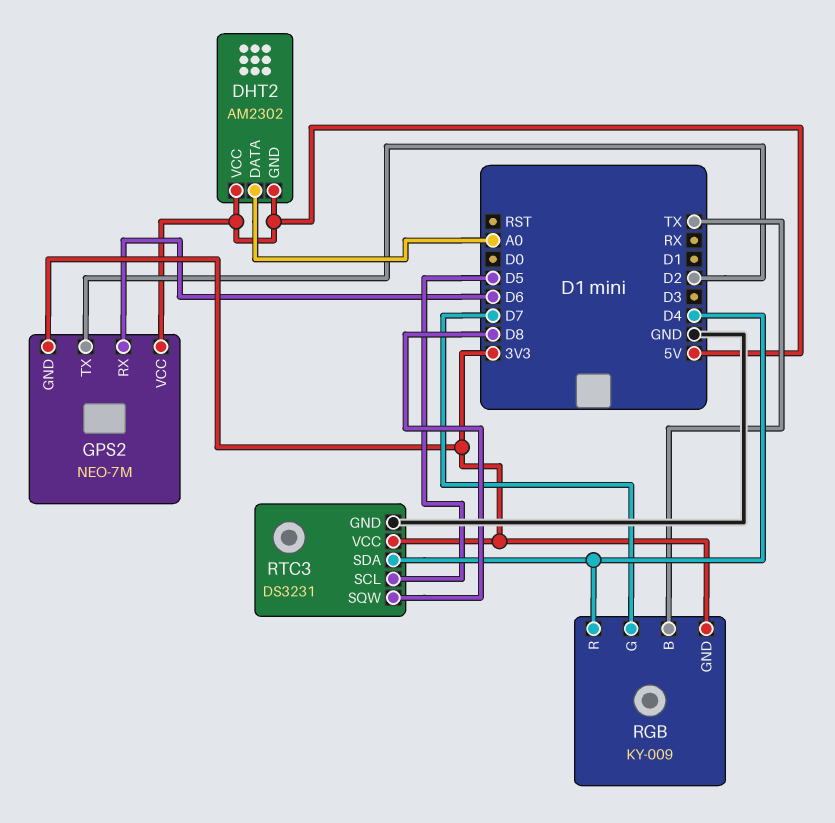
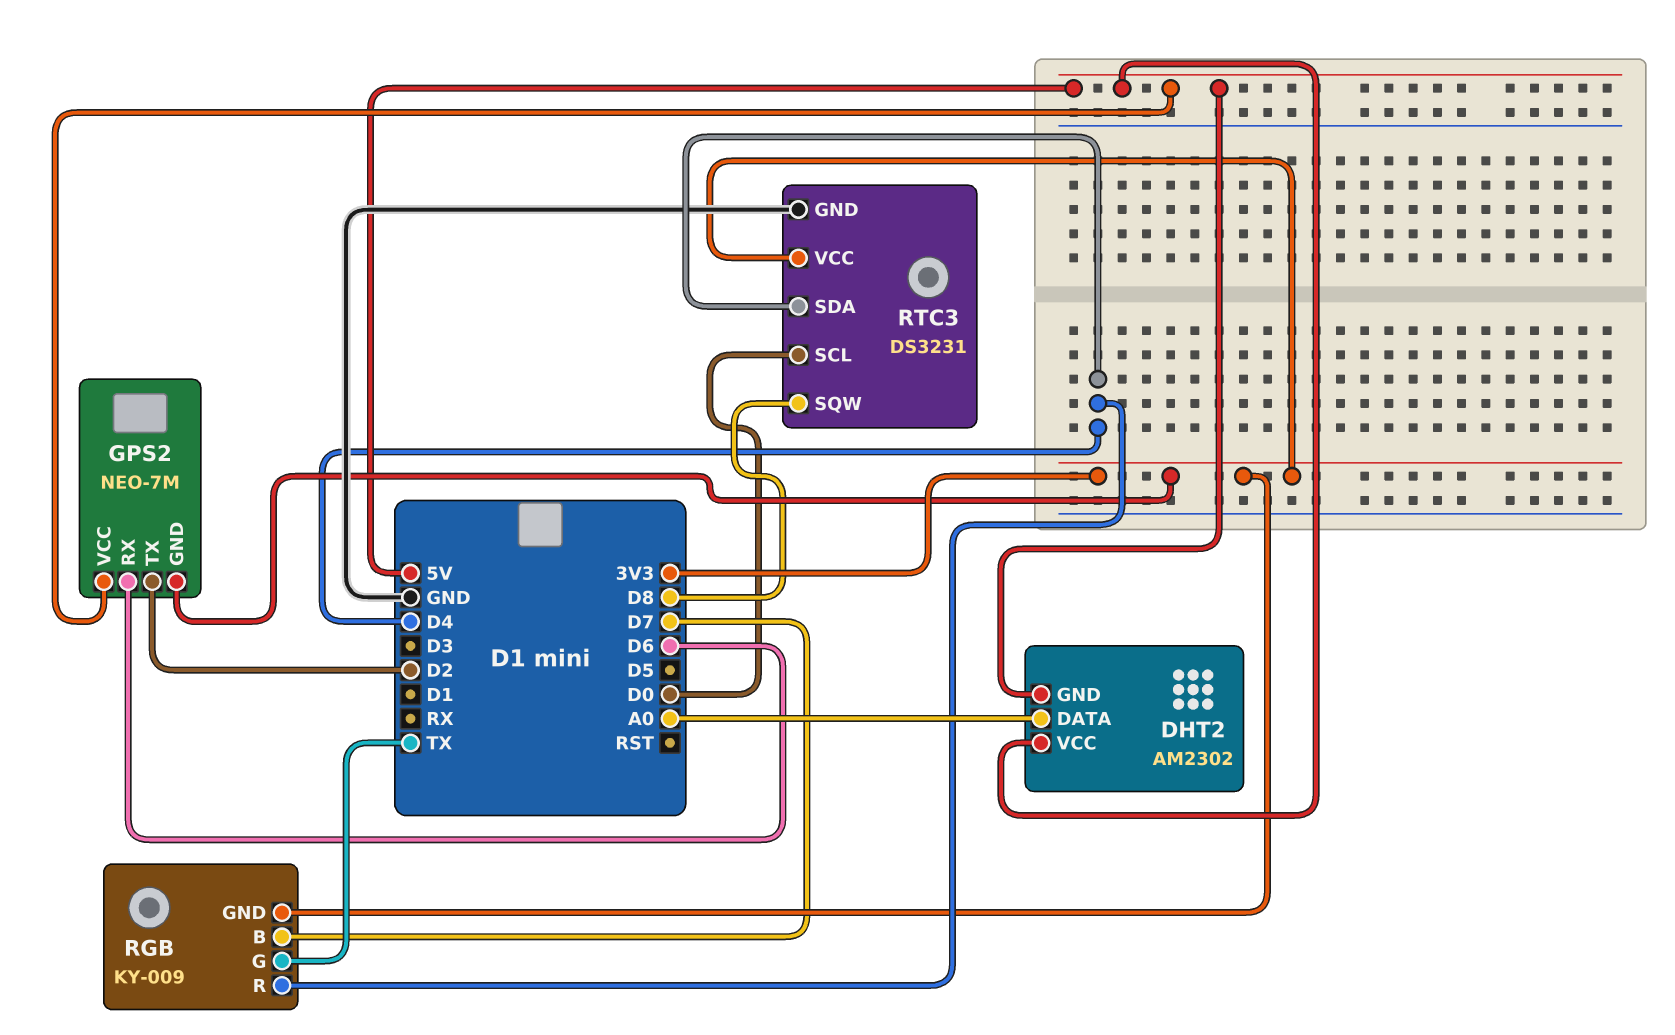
RGB pin B: TX -> D7
RGB pin G: D7 -> TX
RTC3 pin SCL: D5 -> D0

